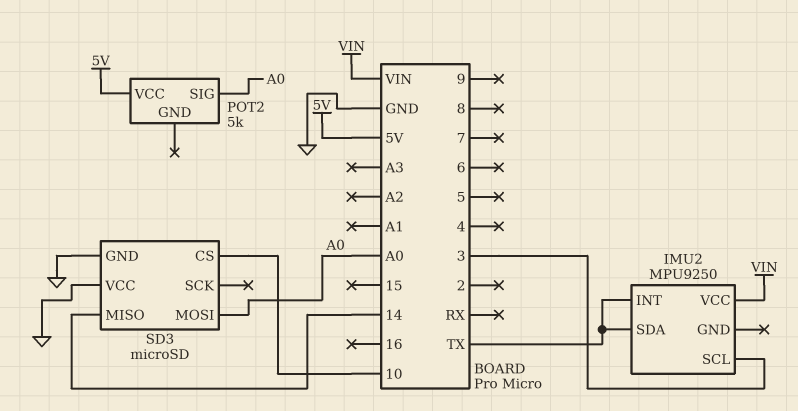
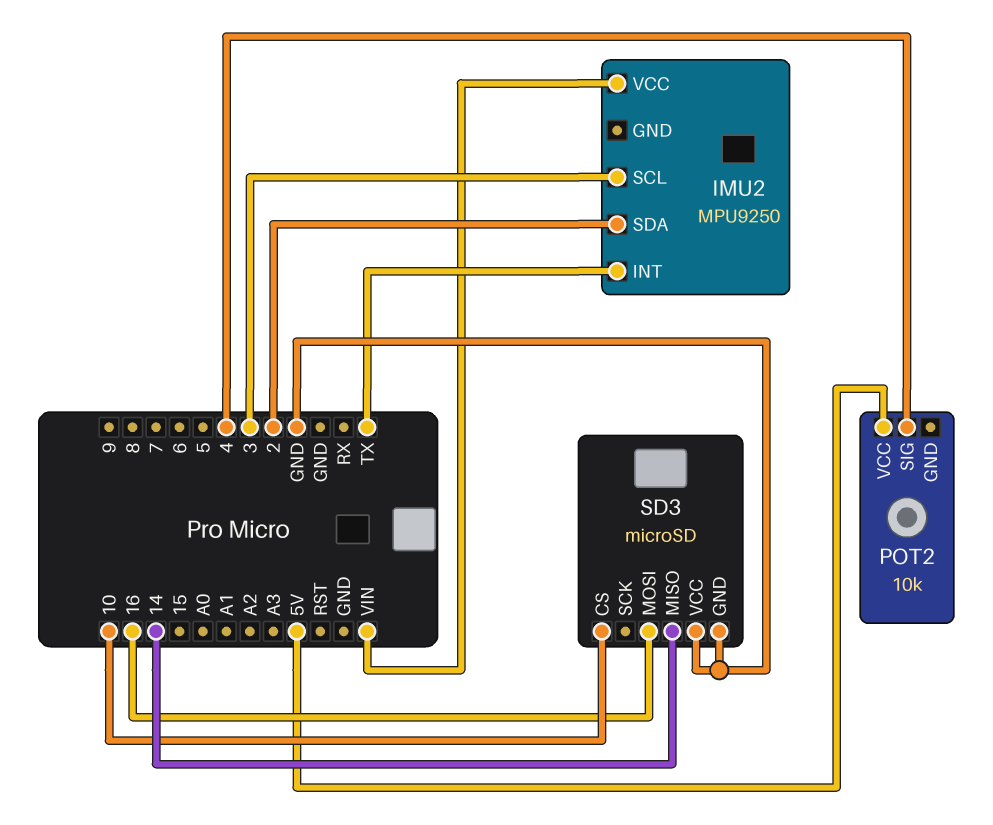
IMU2 pin SDA: TX -> 2
POT2: 5k -> 10k
POT2 pin SIG: A0 -> 4
SD3 pin MOSI: A0 -> 16

